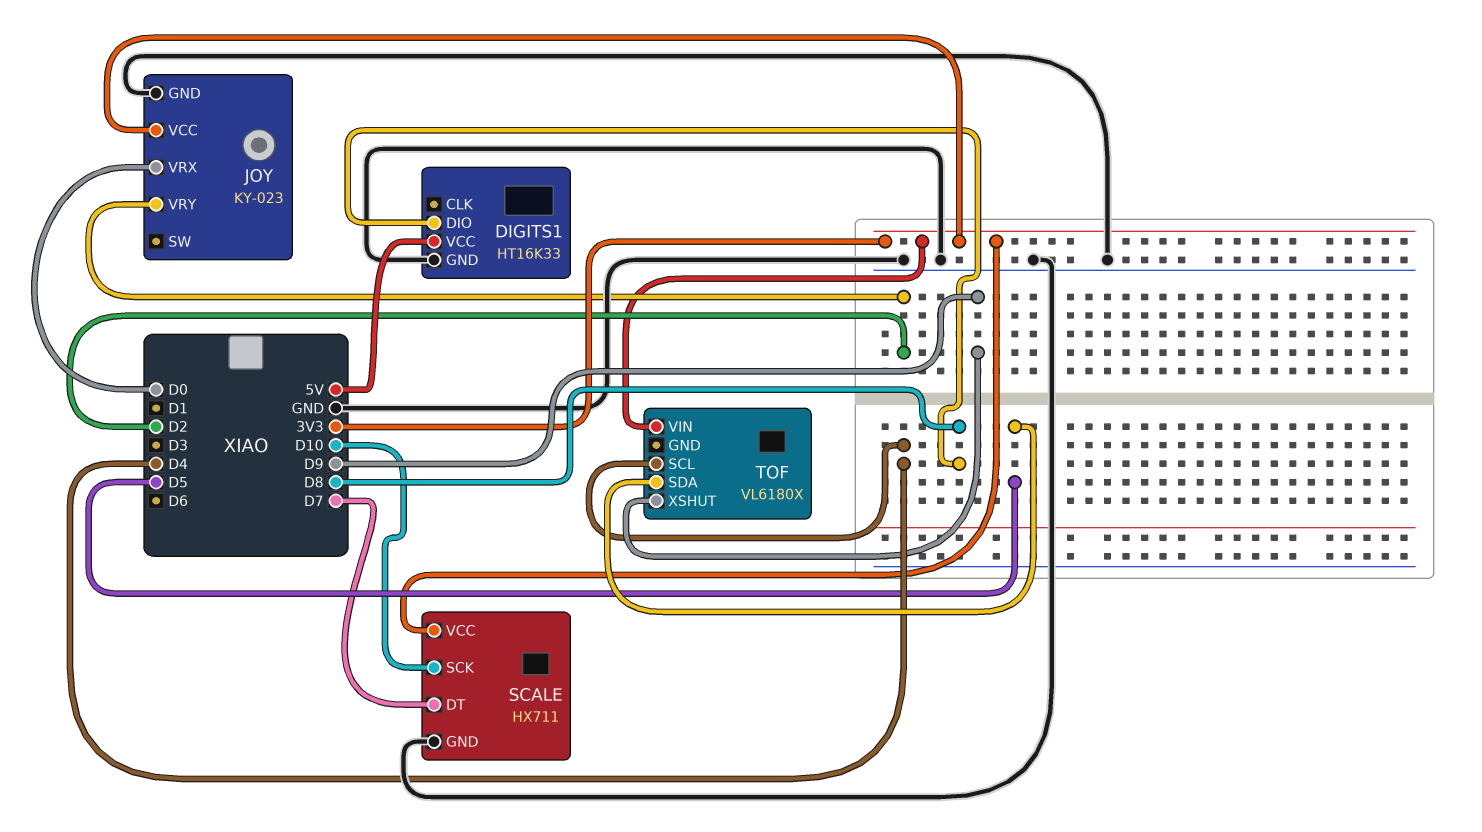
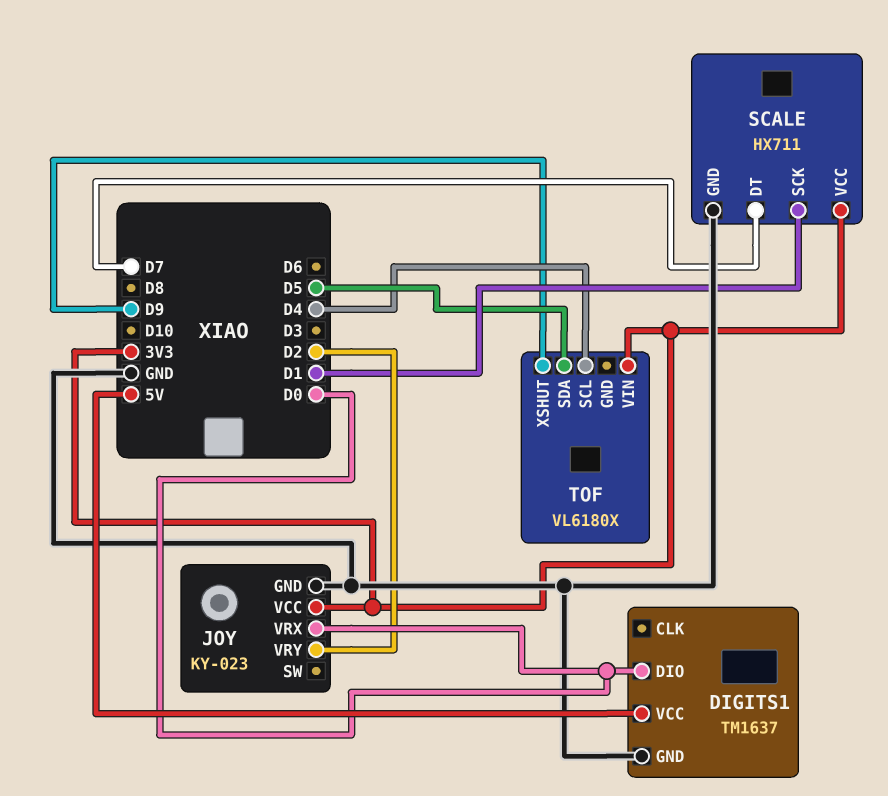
DIGITS1: HT16K33 -> TM1637
DIGITS1 pin DIO: D8 -> D0
SCALE pin SCK: D10 -> D1

